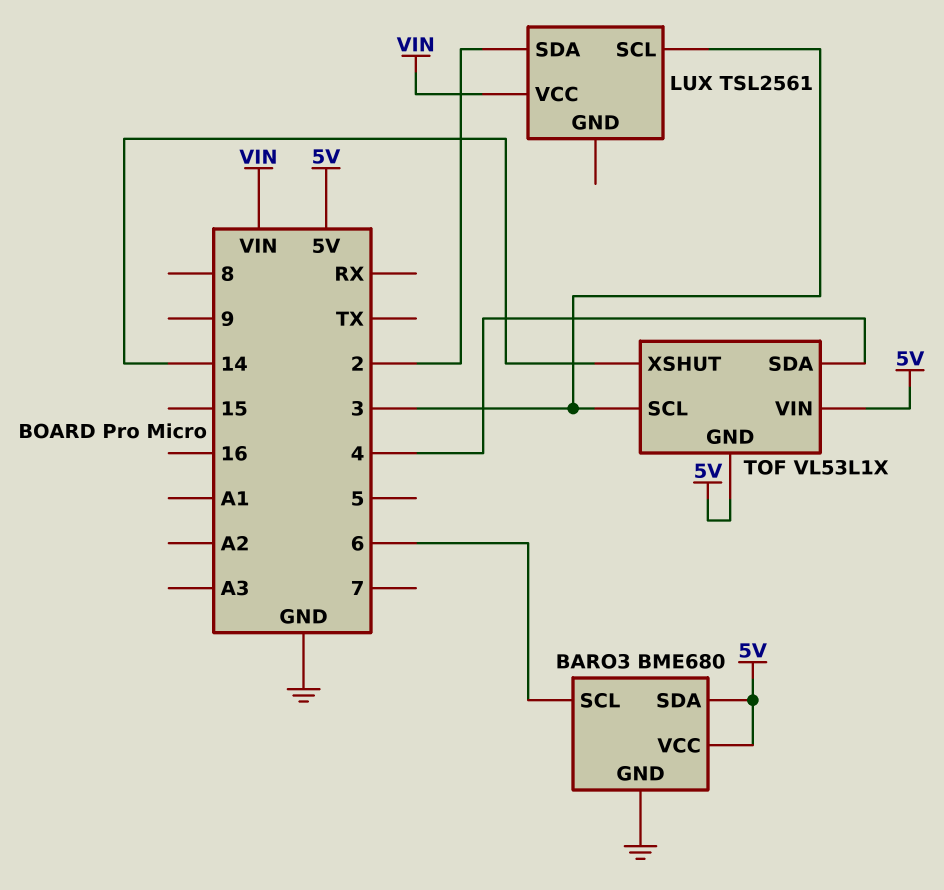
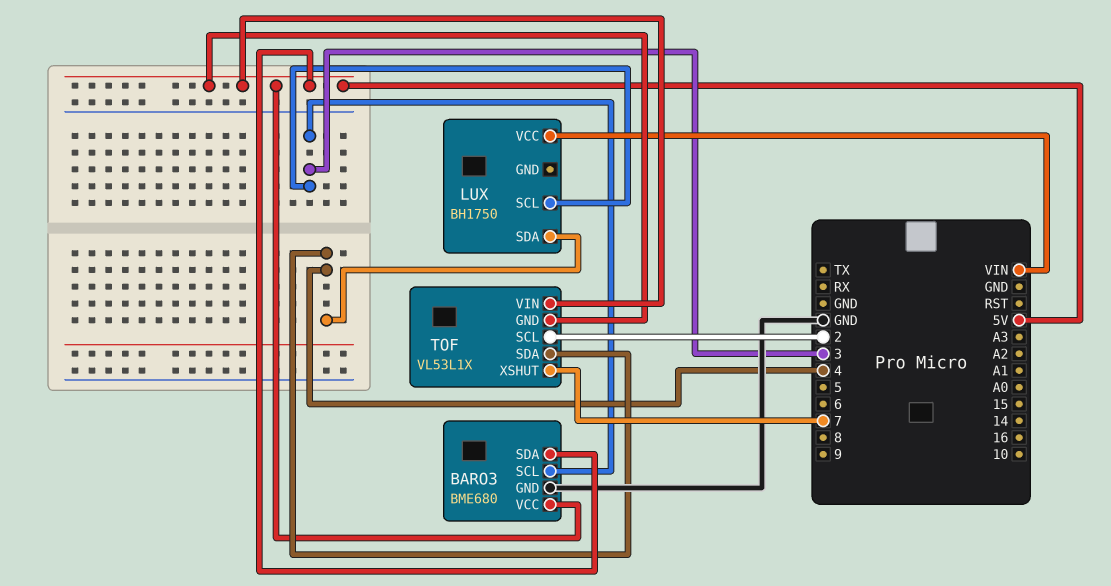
BARO3 pin SCL: 6 -> 3
LUX: TSL2561 -> BH1750
LUX pin SDA: 2 -> 4
TOF pin SCL: 3 -> 2
TOF pin XSHUT: 14 -> 7

